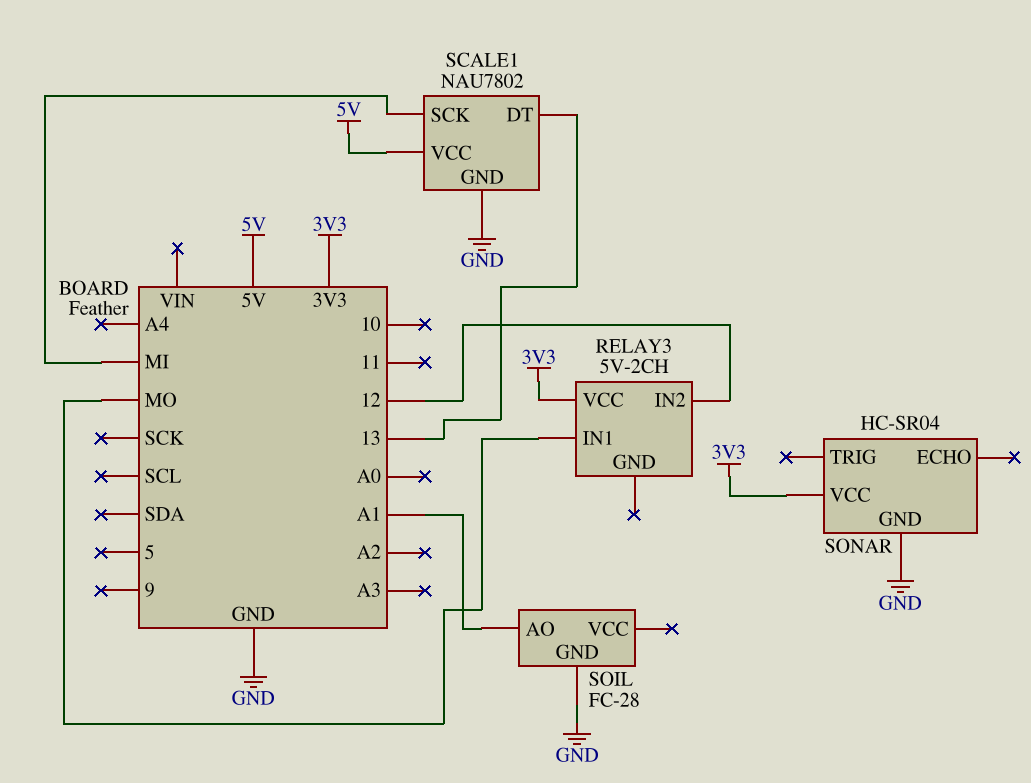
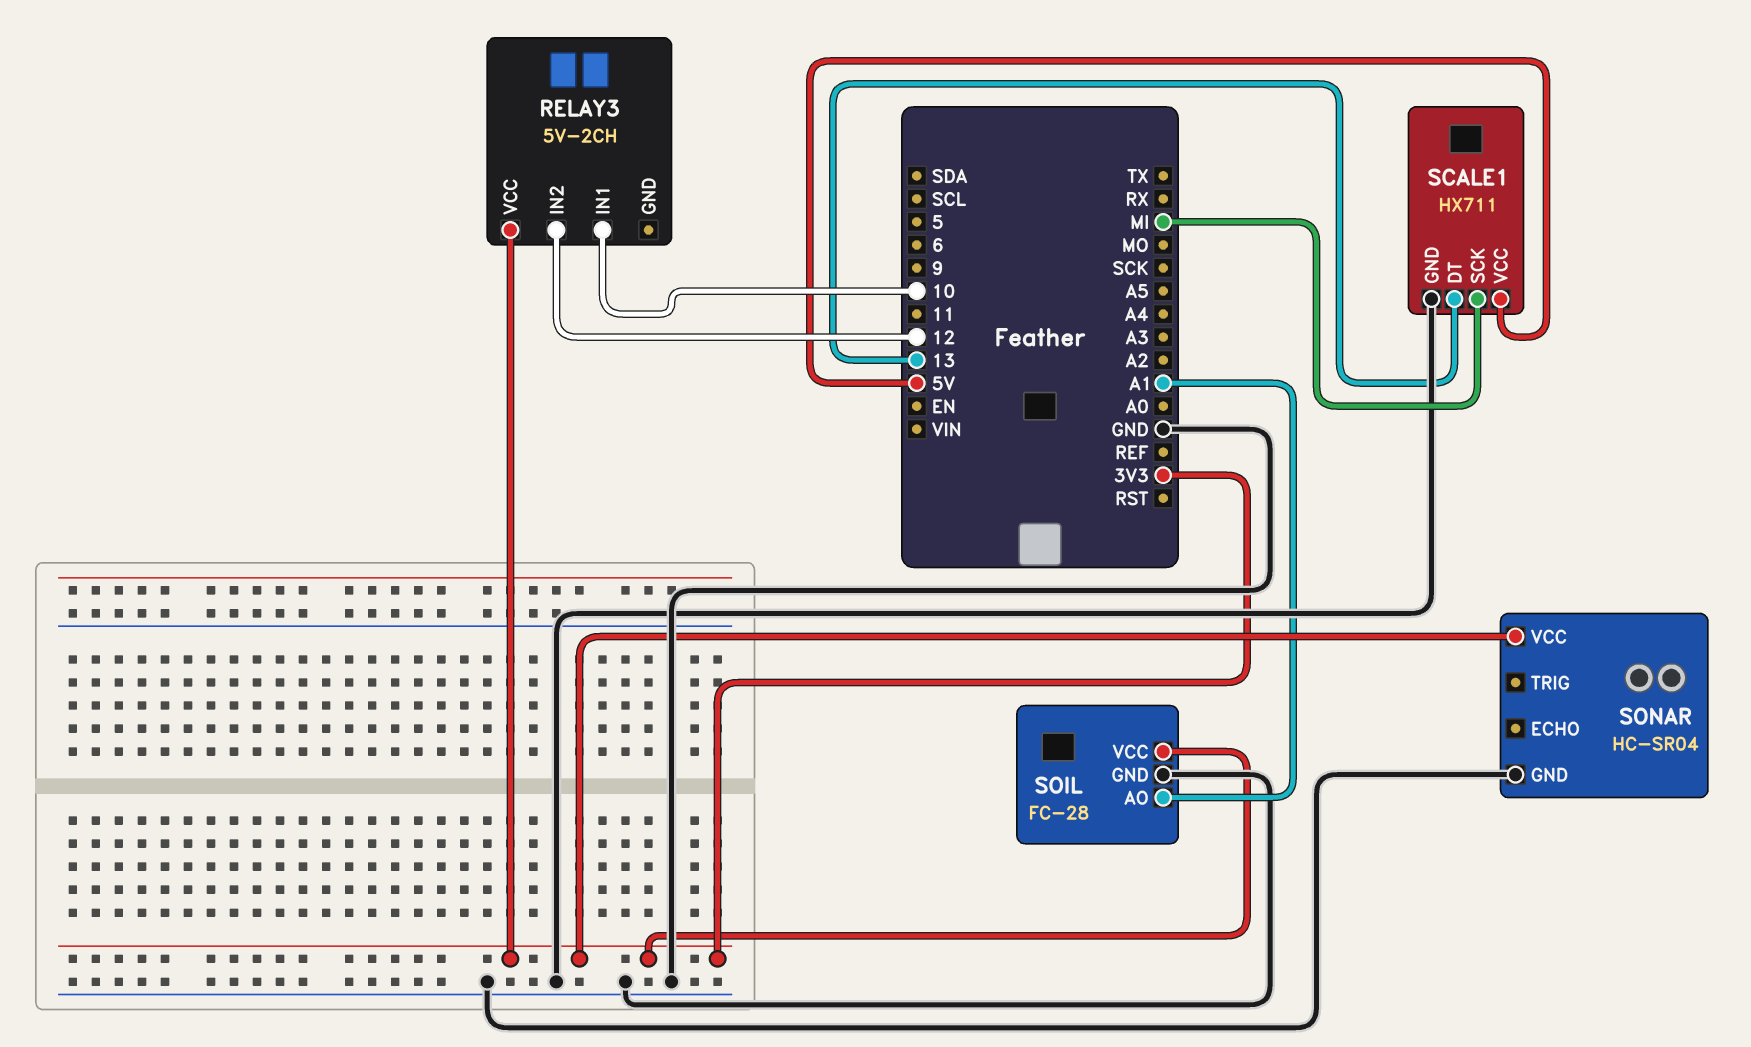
RELAY3 pin IN1: MO -> 10
SCALE1: NAU7802 -> HX711
SOIL pin VCC: none -> 3V3

